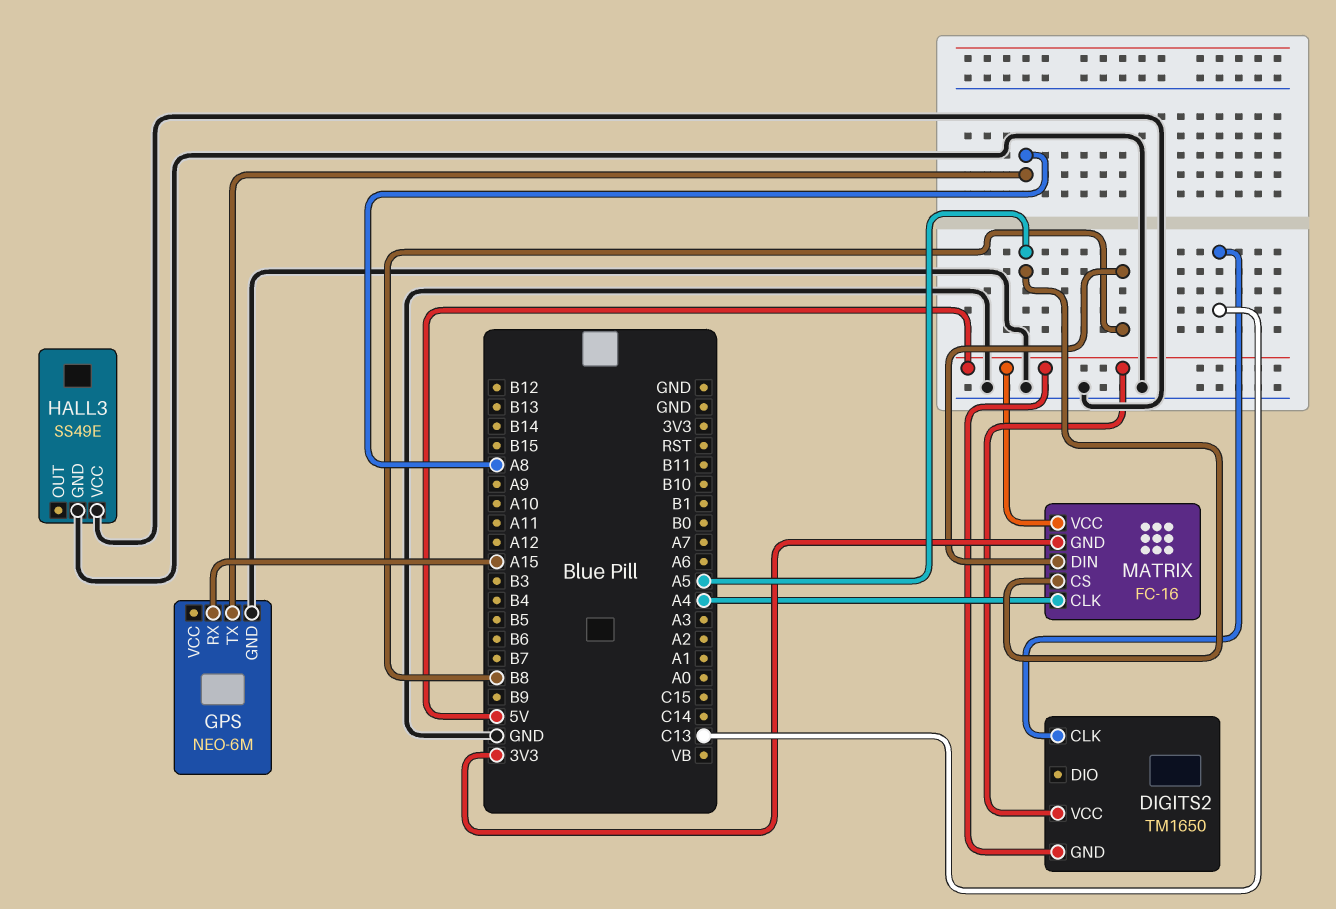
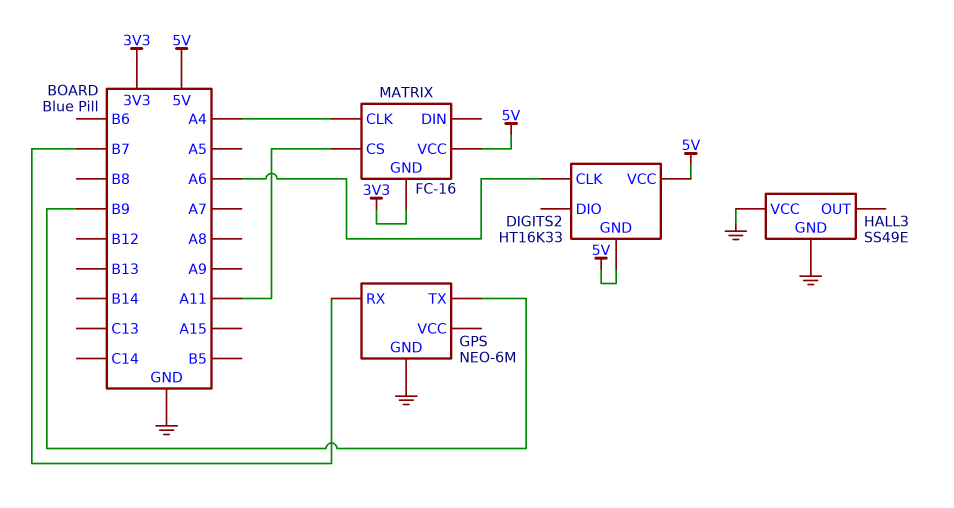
DIGITS2: TM1650 -> HT16K33
DIGITS2 pin CLK: C13 -> A6
GPS pin RX: A15 -> B7
GPS pin TX: A8 -> B9
MATRIX pin CS: A5 -> A11
MATRIX pin DIN: B8 -> none

